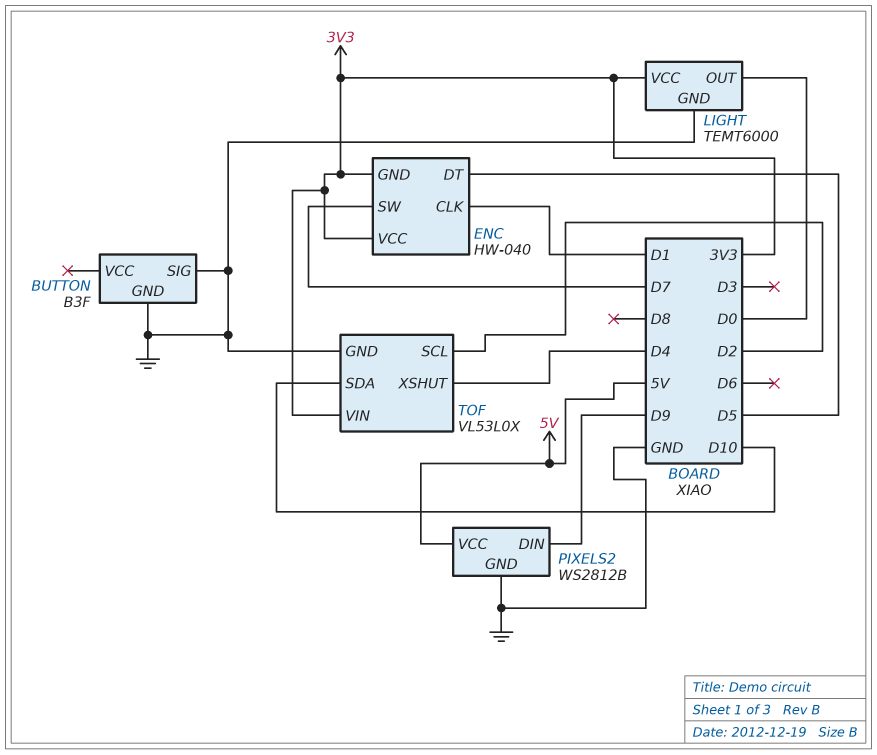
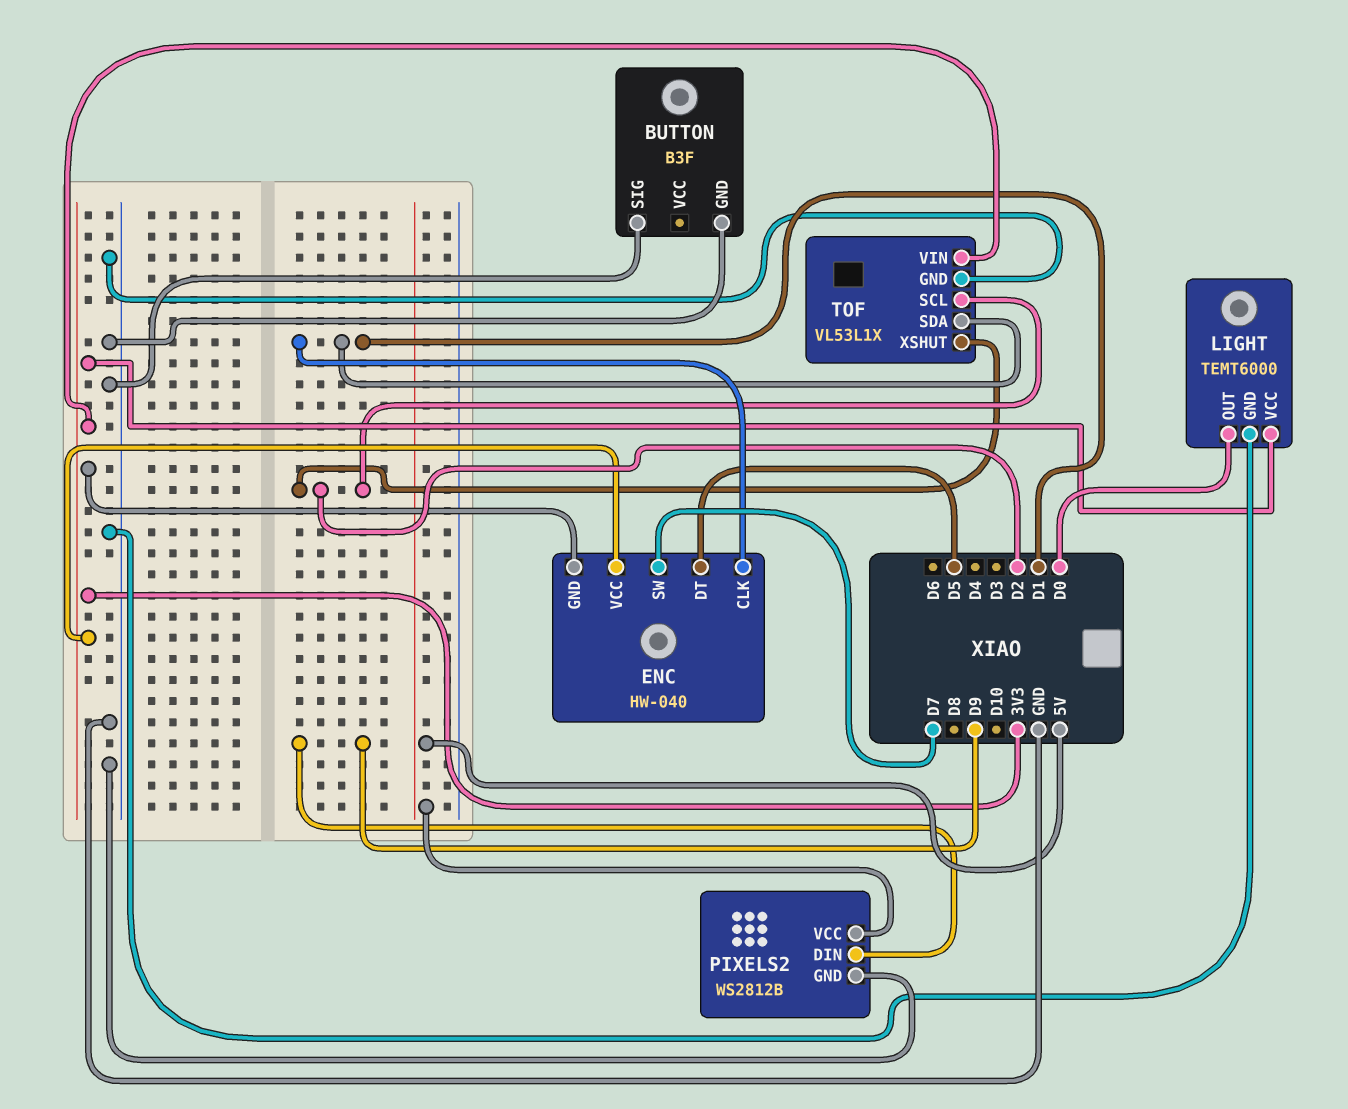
TOF: VL53L0X -> VL53L1X
TOF pin SDA: D10 -> D1
TOF pin XSHUT: D4 -> D2

